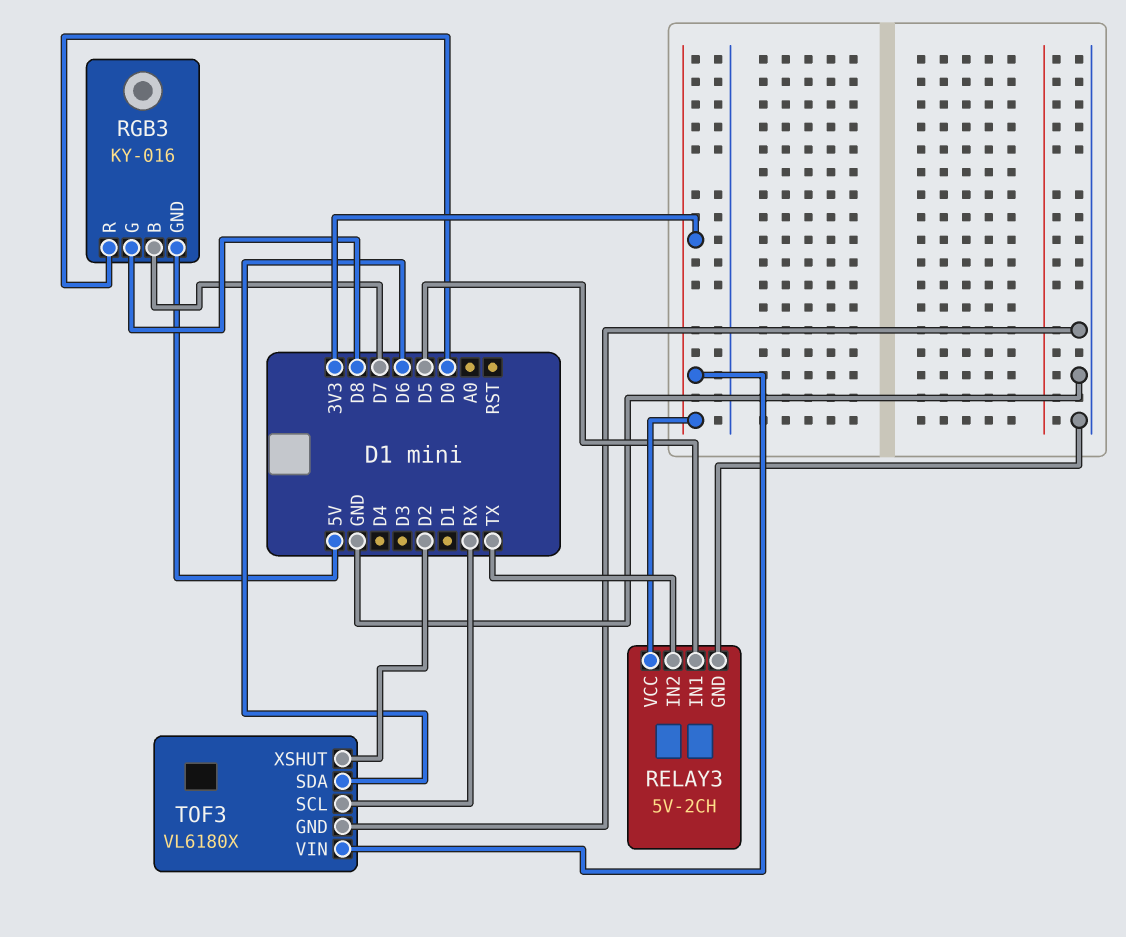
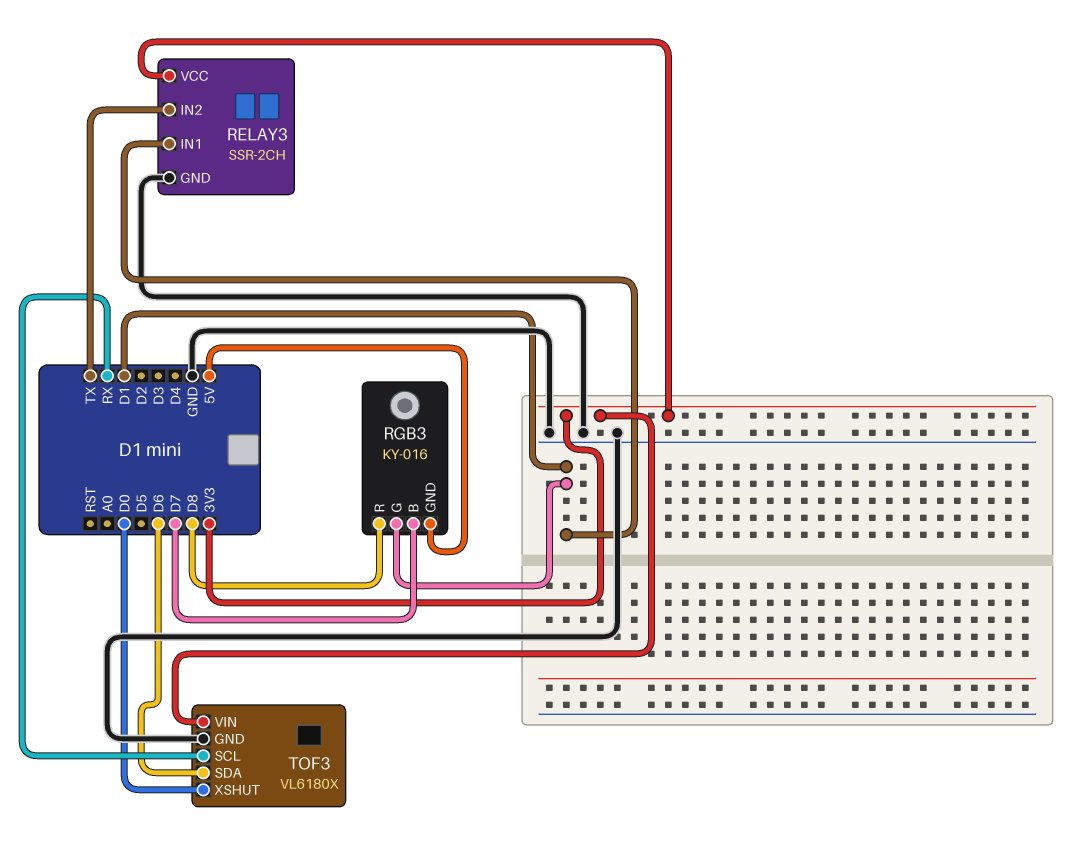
RELAY3: 5V-2CH -> SSR-2CH
RELAY3 pin IN1: D5 -> D1
RGB3 pin G: D8 -> D1
RGB3 pin R: D0 -> D8
TOF3 pin XSHUT: D2 -> D0

